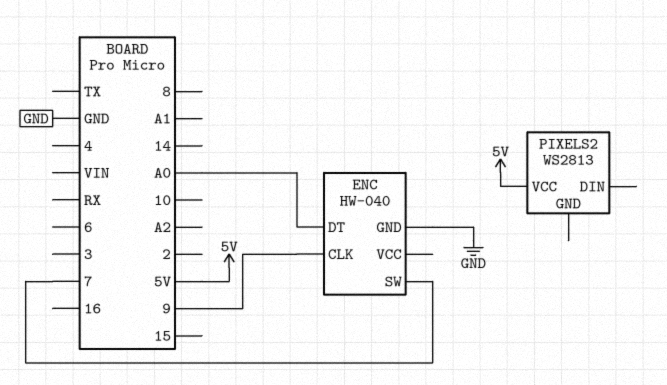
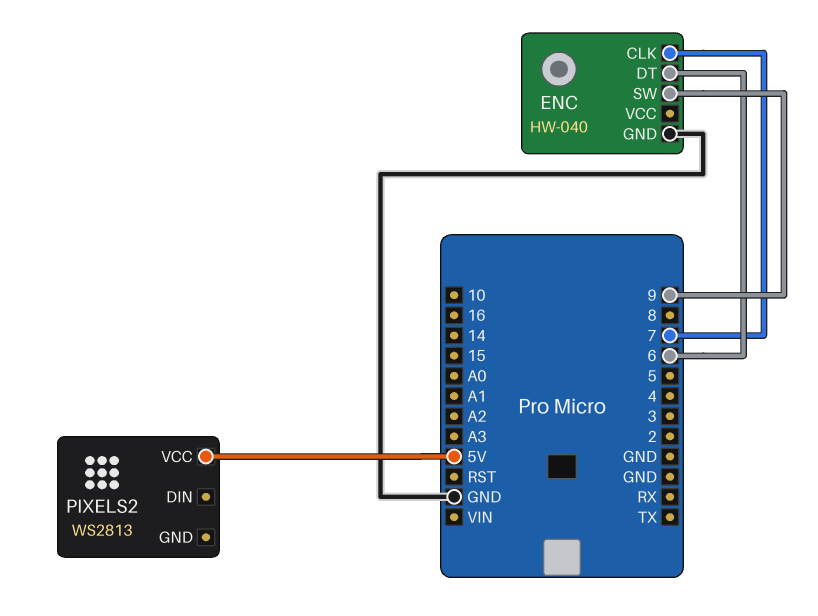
ENC pin CLK: 9 -> 7
ENC pin DT: A0 -> 6
ENC pin SW: 7 -> 9

